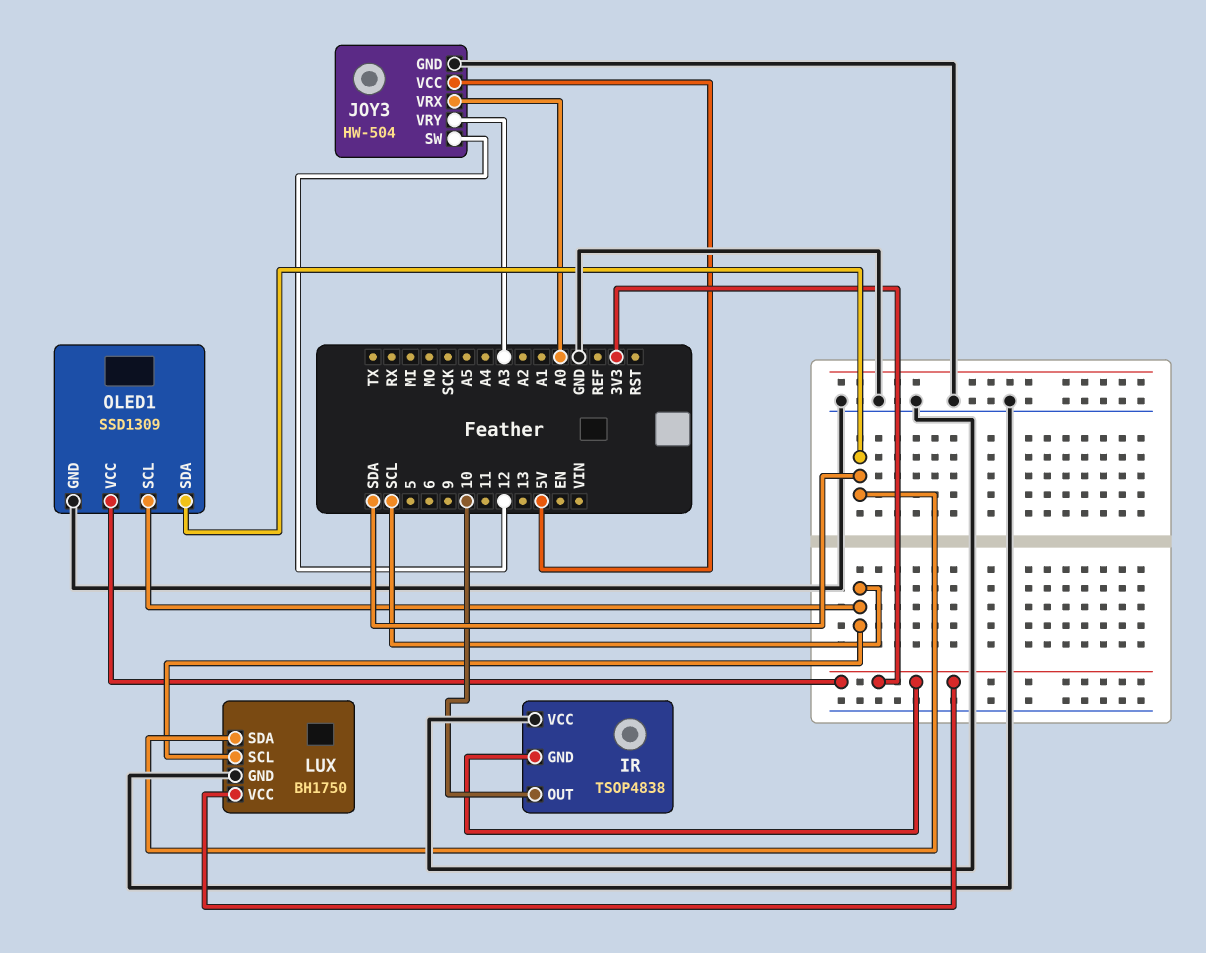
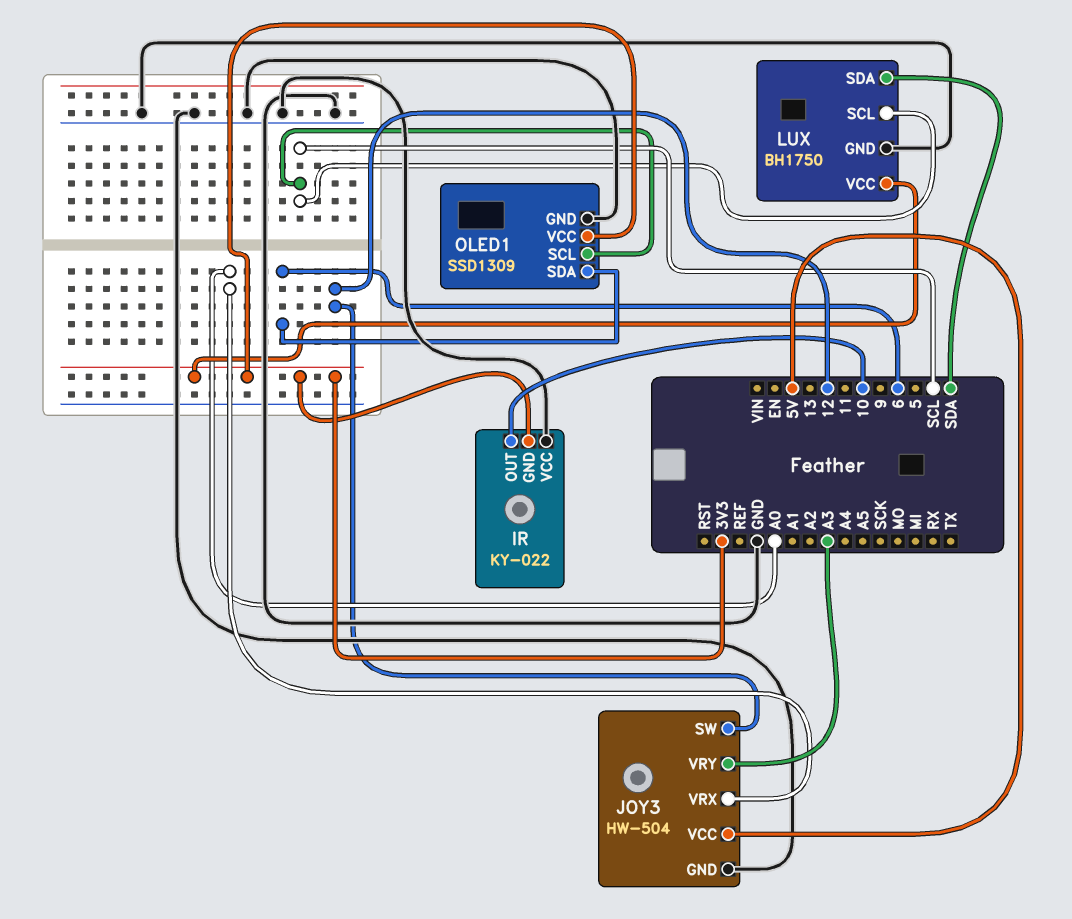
IR: TSOP4838 -> KY-022
OLED1 pin SDA: SDA -> 6

